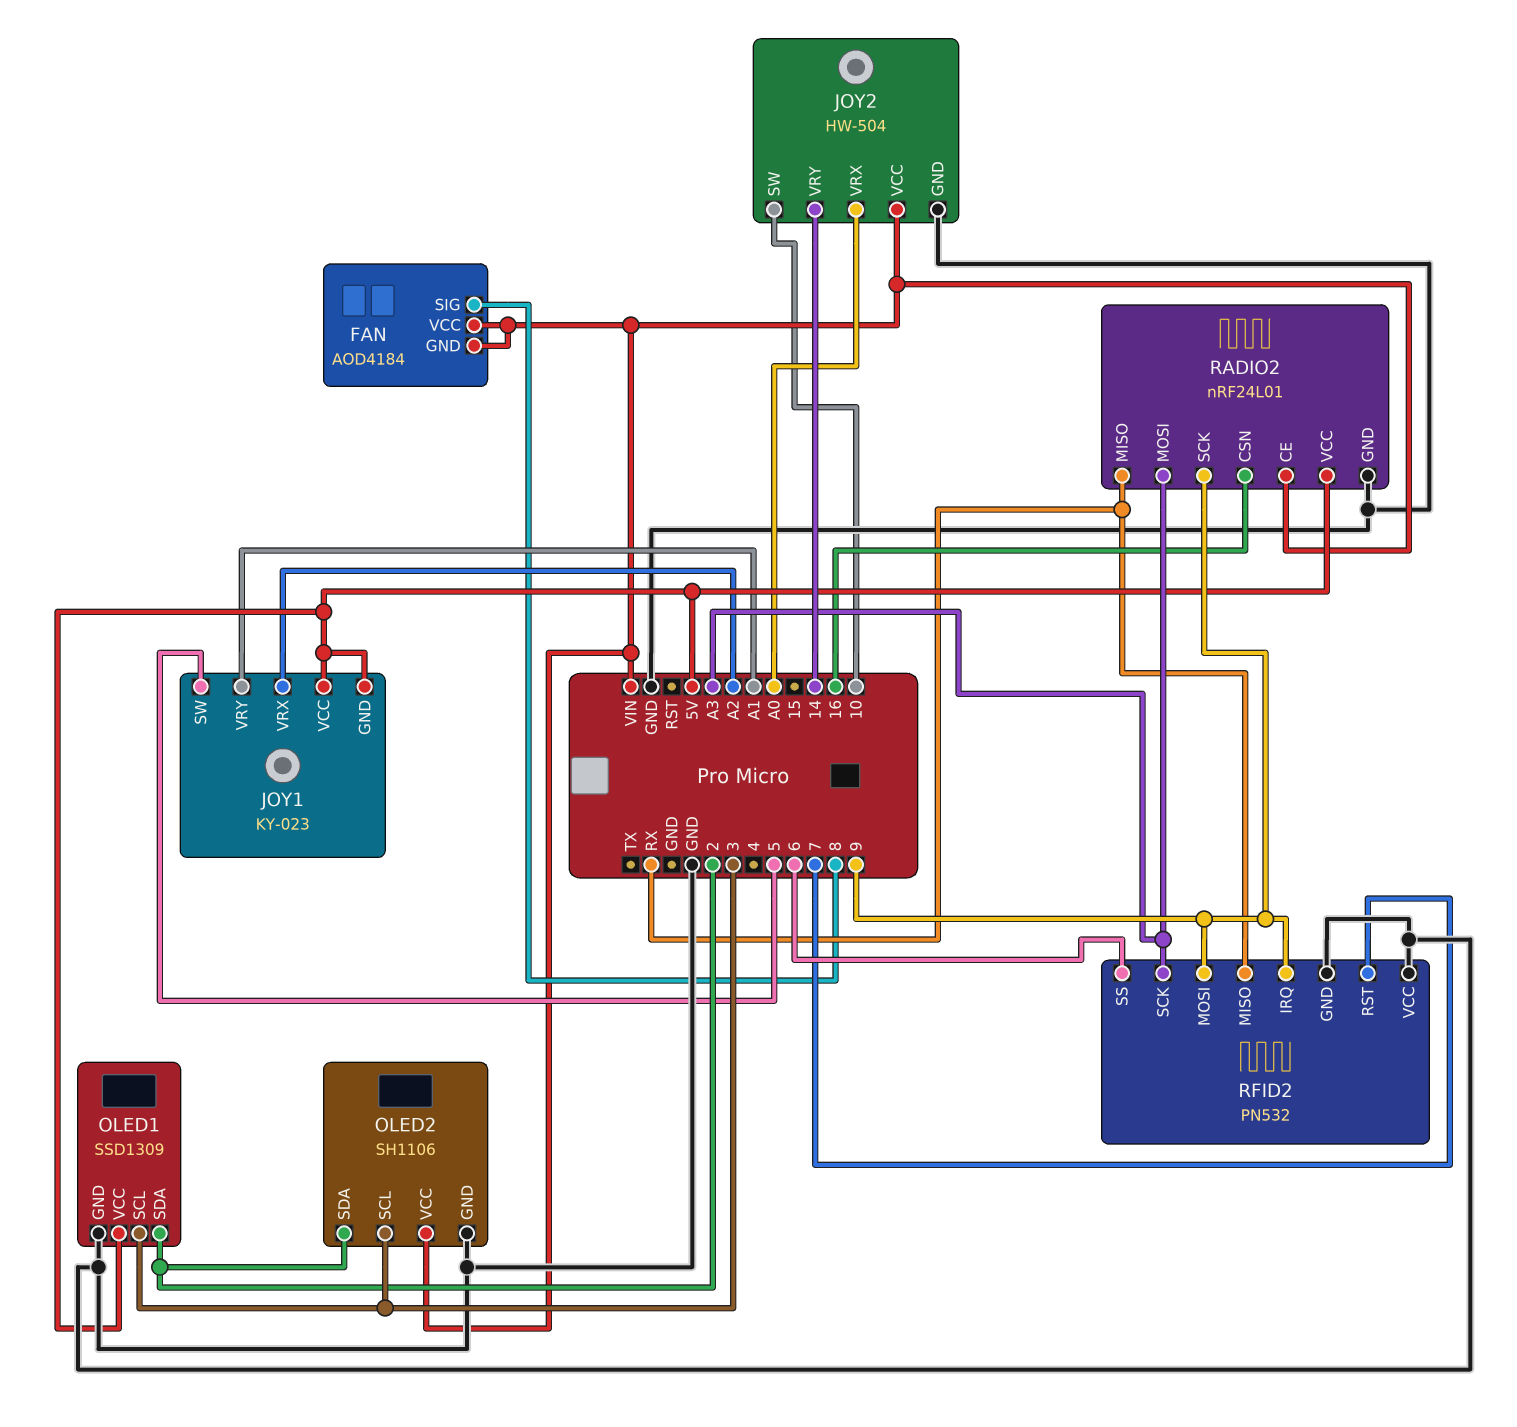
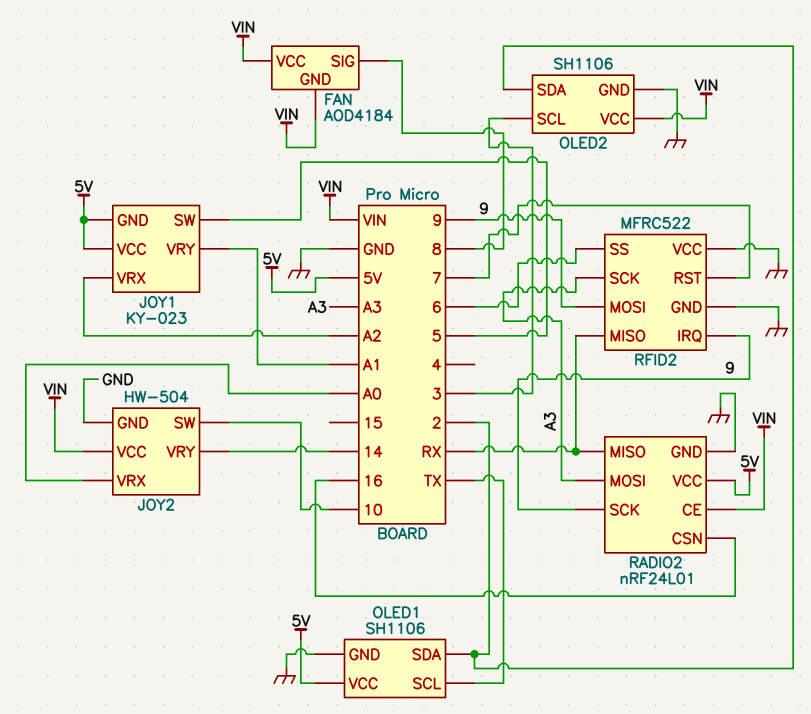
OLED1: SSD1309 -> SH1106
OLED1 pin SCL: 3 -> TX
RFID2: PN532 -> MFRC522

